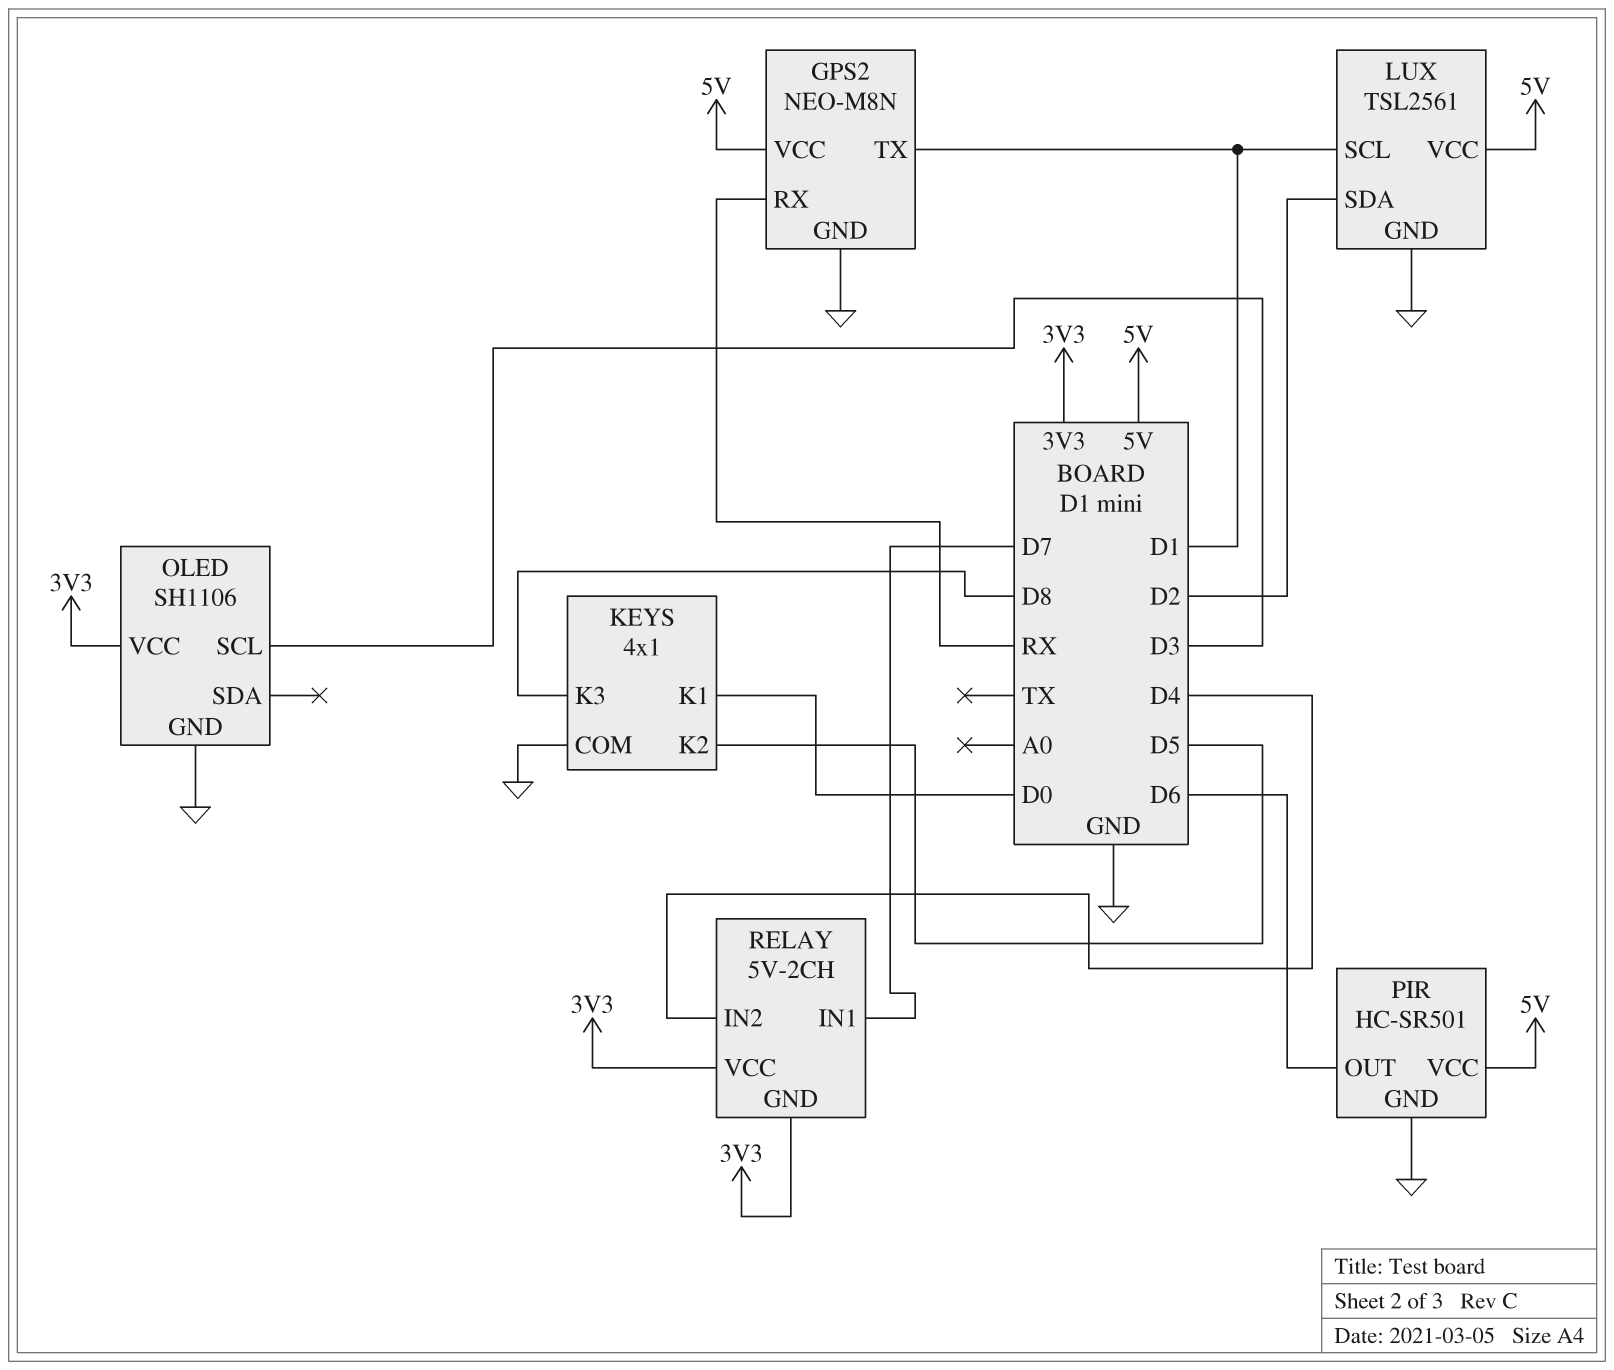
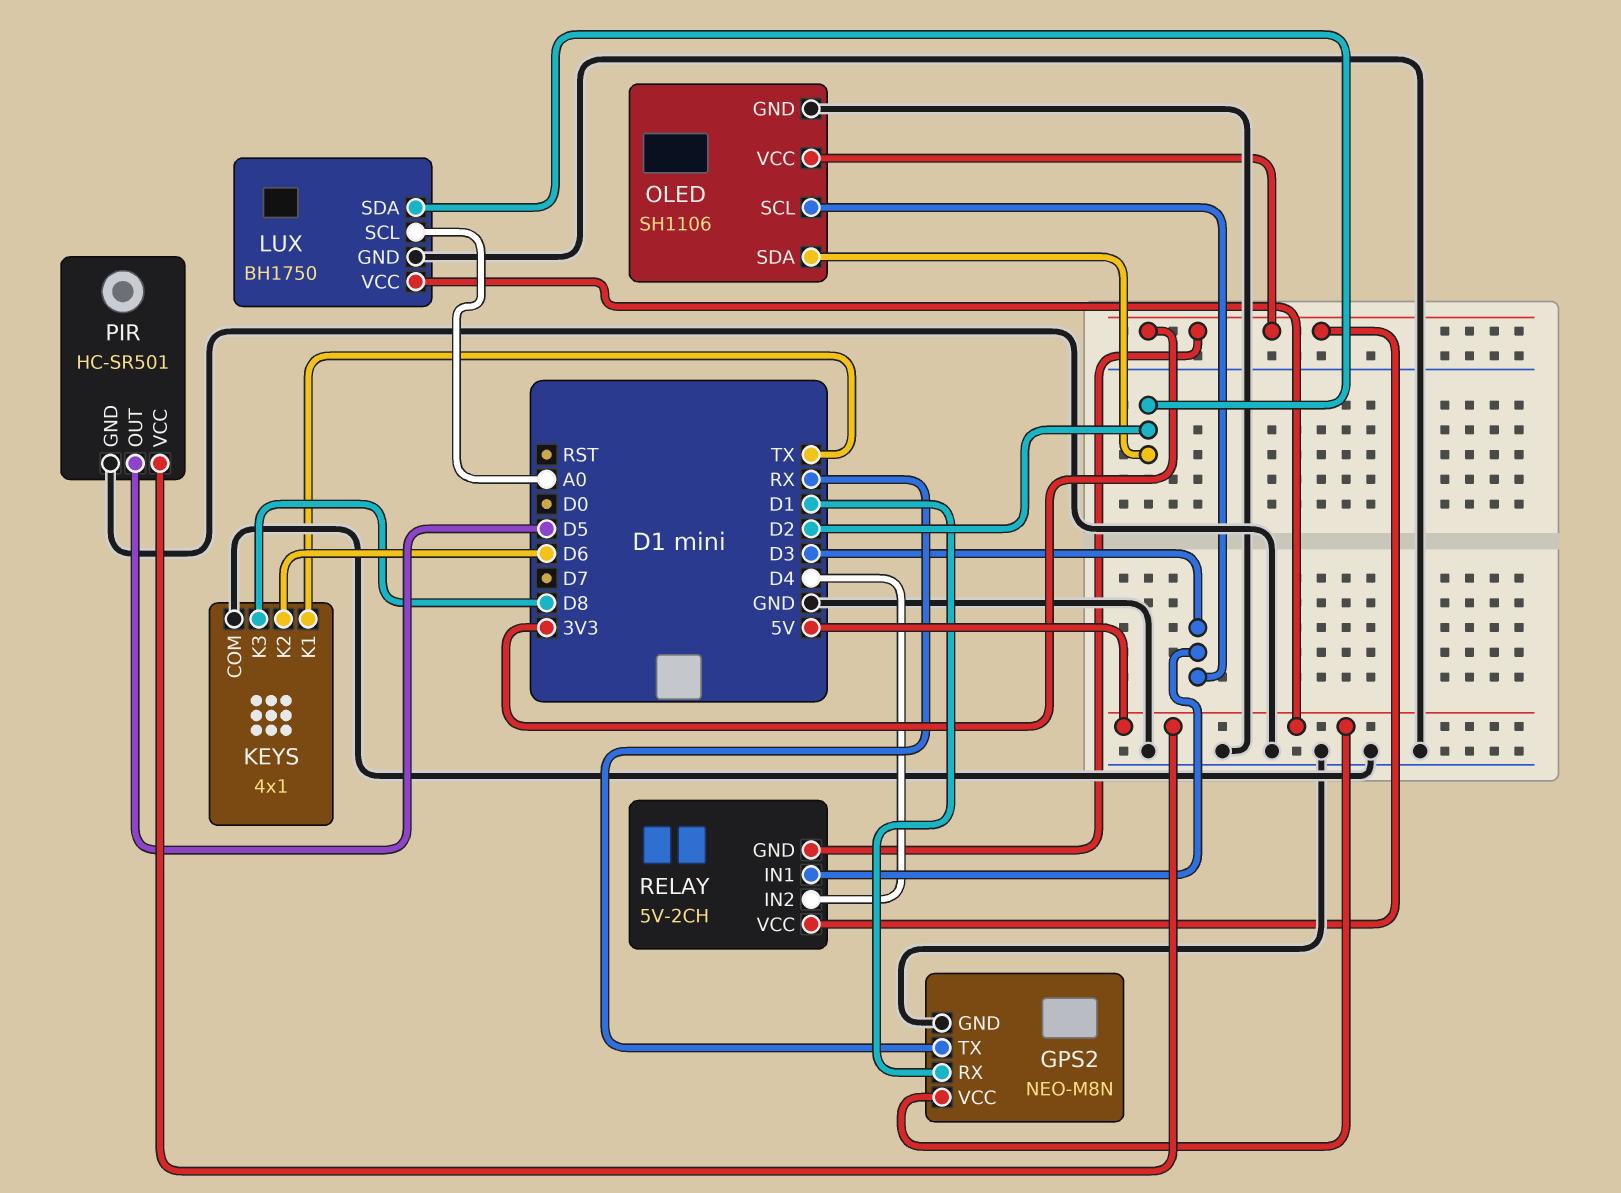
GPS2 pin RX: RX -> D1
GPS2 pin TX: D1 -> RX
KEYS pin K1: D0 -> TX
KEYS pin K2: D5 -> D6
LUX: TSL2561 -> BH1750
LUX pin SCL: D1 -> A0
OLED pin SDA: none -> D2
PIR pin OUT: D6 -> D5
RELAY pin IN1: D7 -> D3

